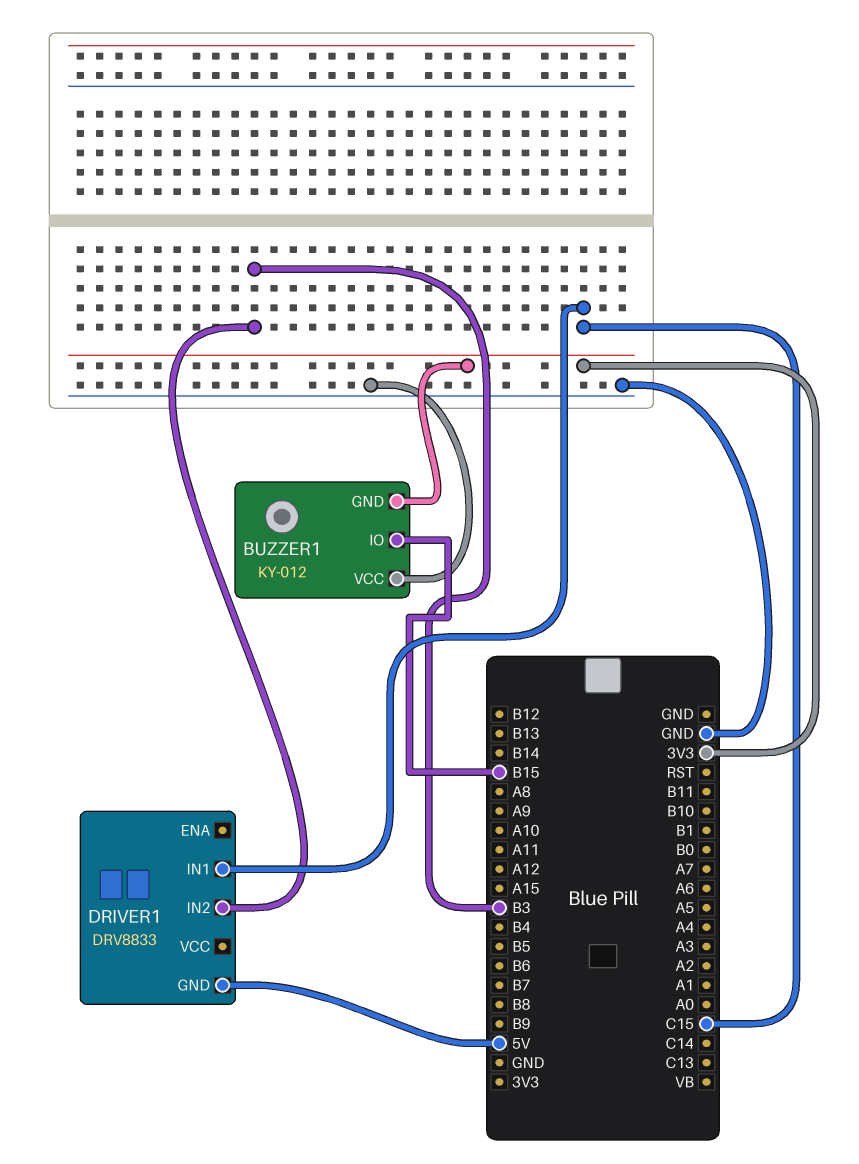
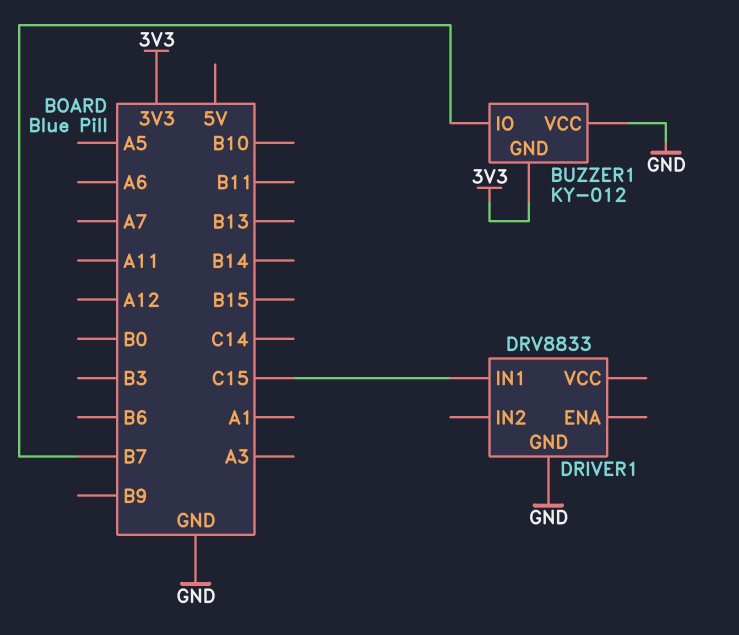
BUZZER1 pin IO: B15 -> B7
DRIVER1 pin GND: 5V -> GND
DRIVER1 pin IN2: B3 -> none

